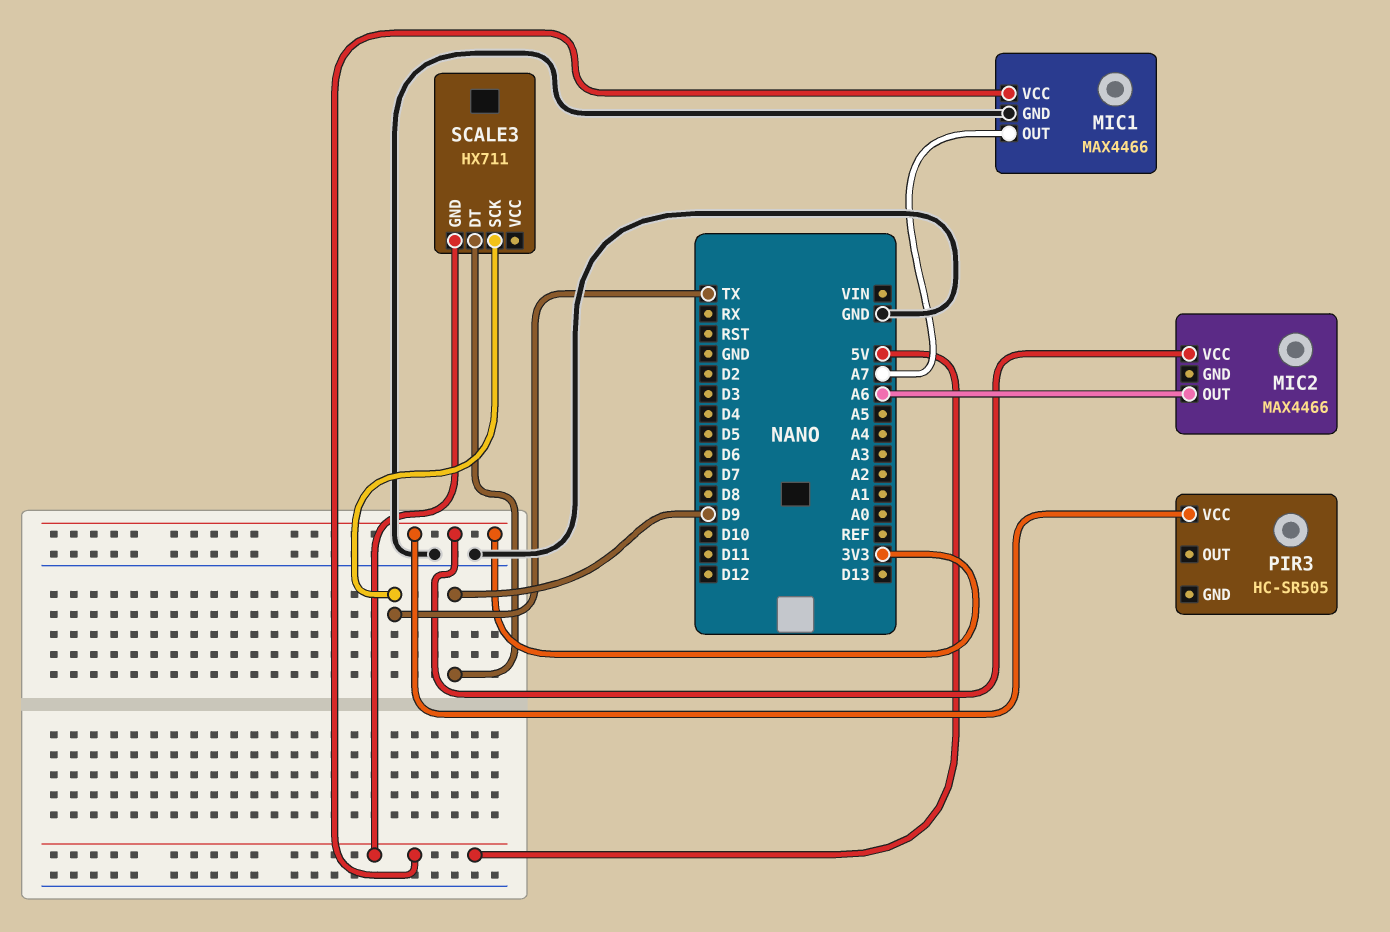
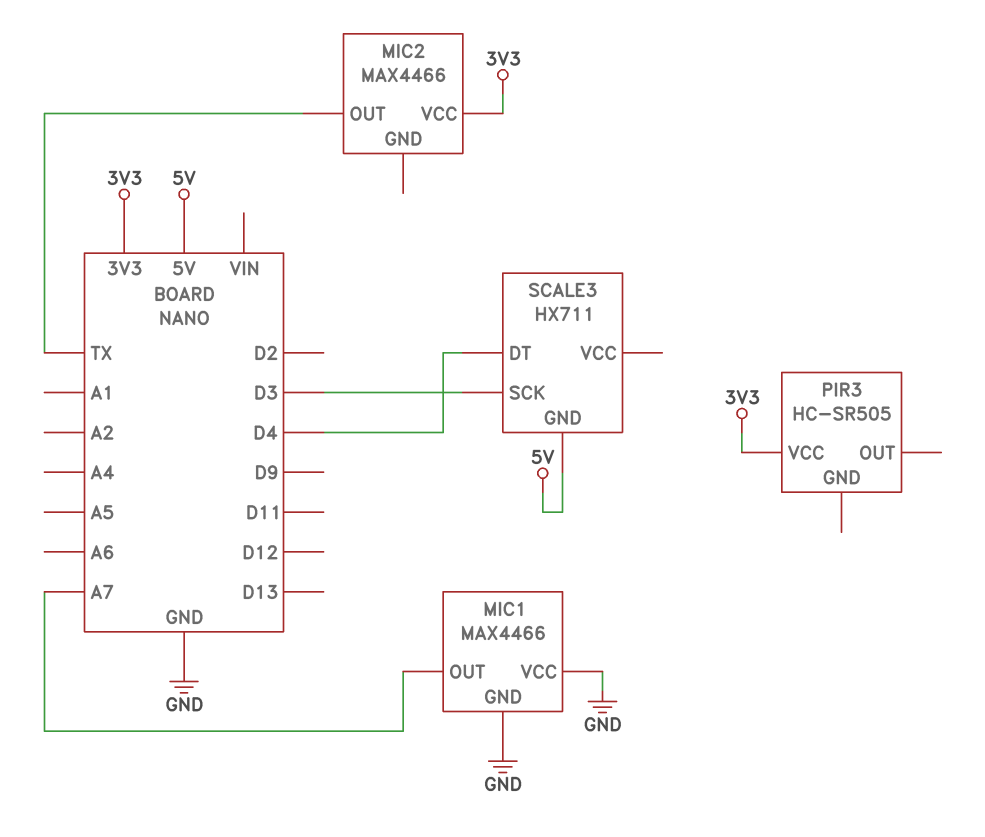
MIC1 pin VCC: 5V -> GND
MIC2 pin OUT: A6 -> TX
SCALE3 pin DT: D9 -> D4
SCALE3 pin SCK: TX -> D3

